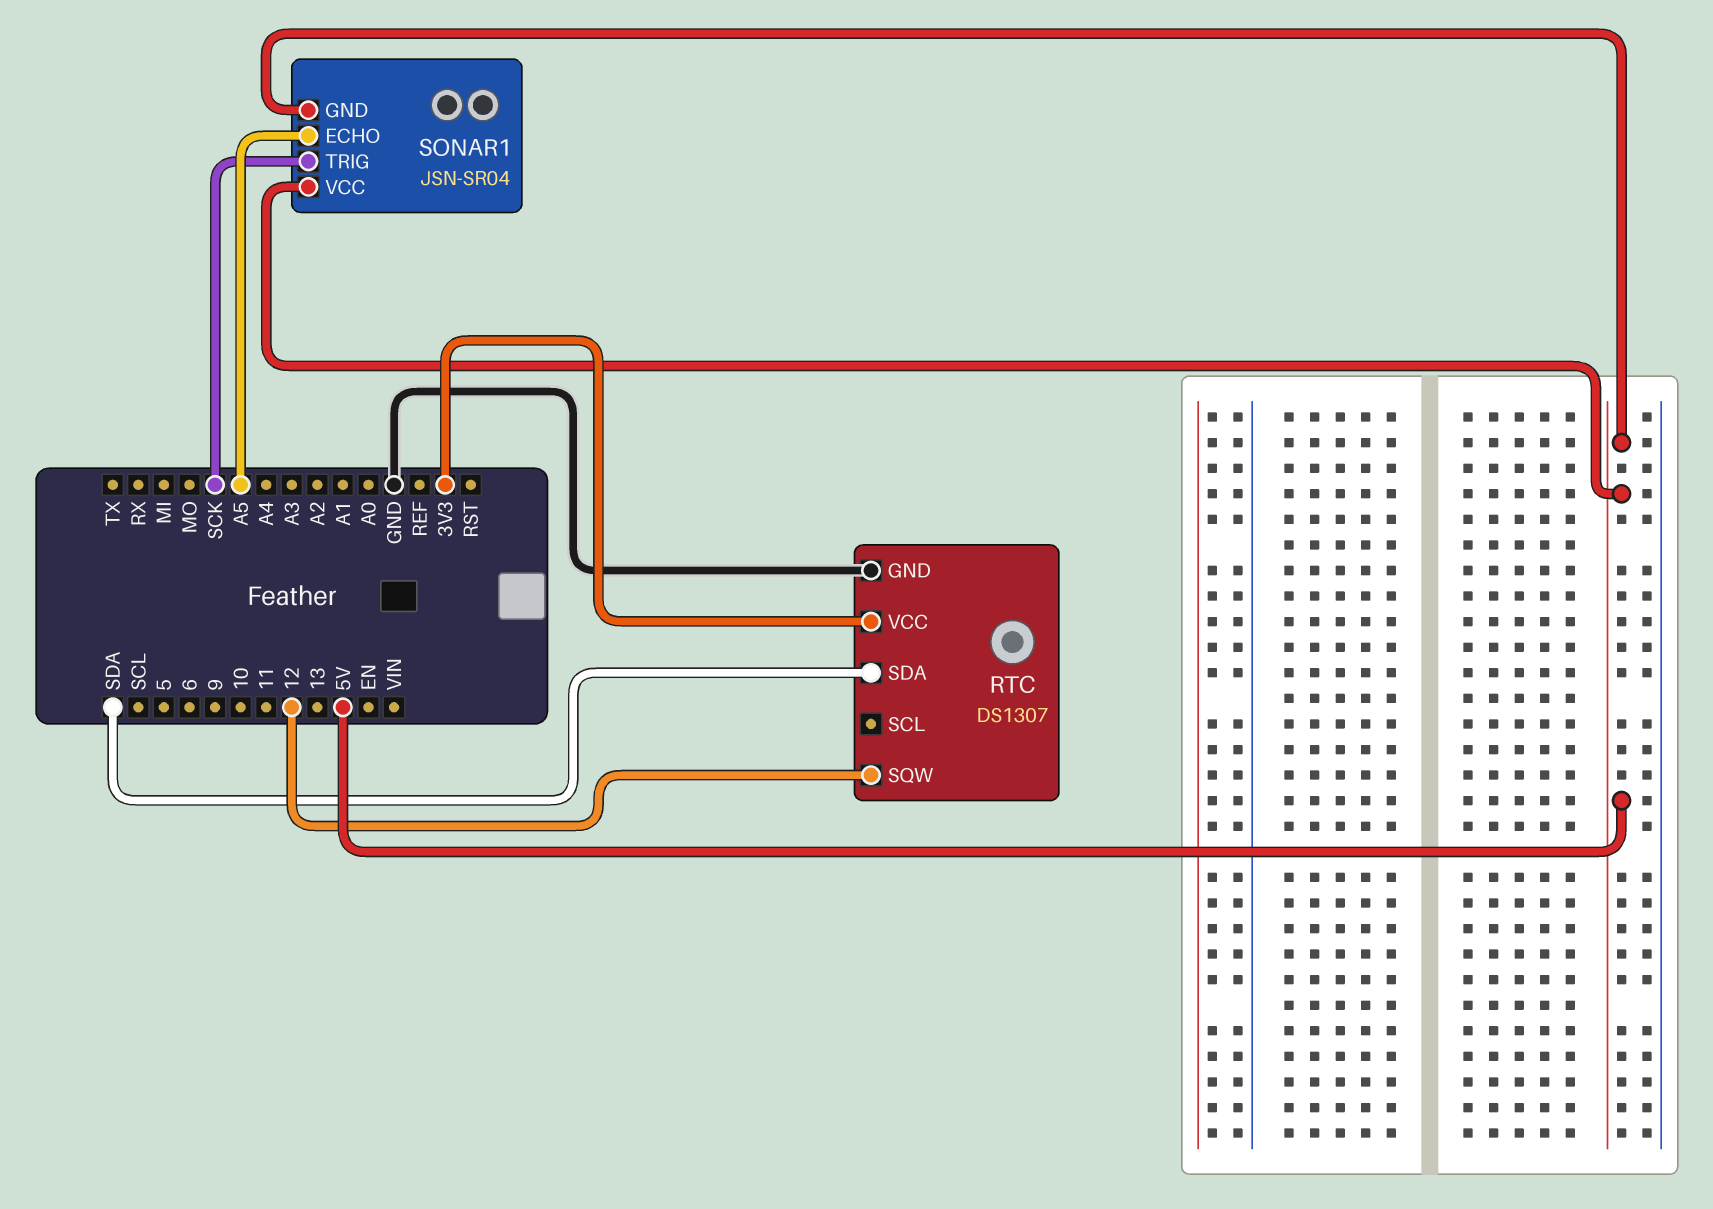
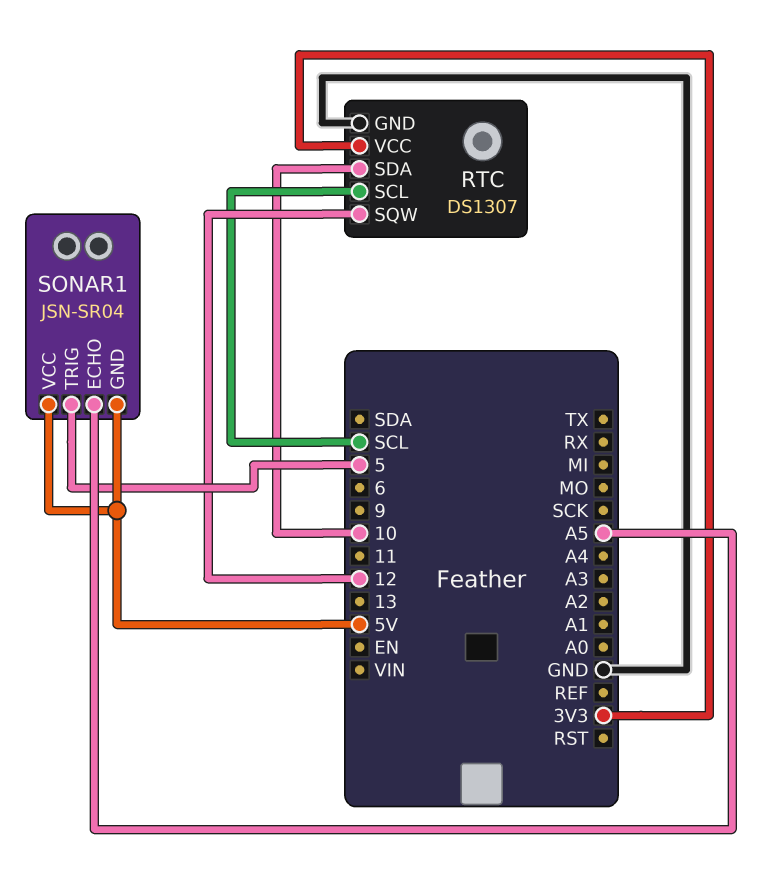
RTC pin SCL: none -> SCL
RTC pin SDA: SDA -> 10
SONAR1 pin TRIG: SCK -> 5

